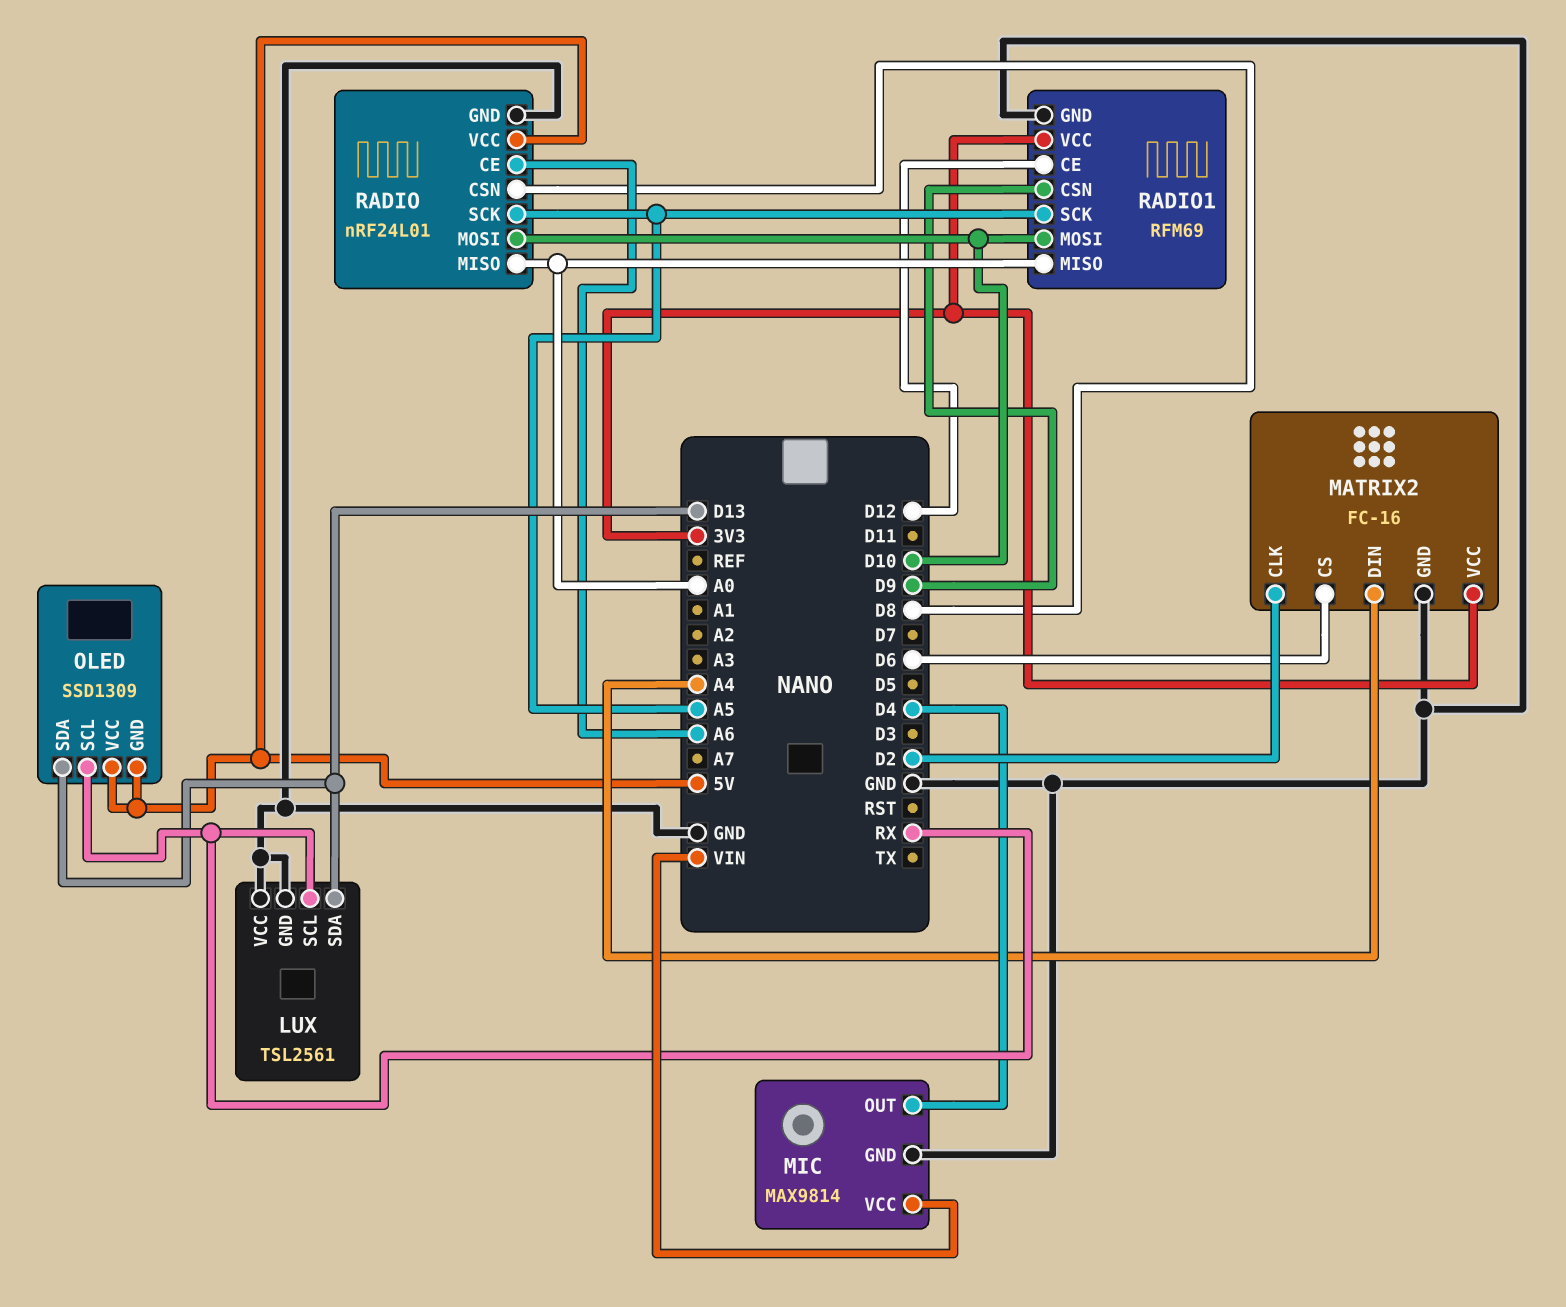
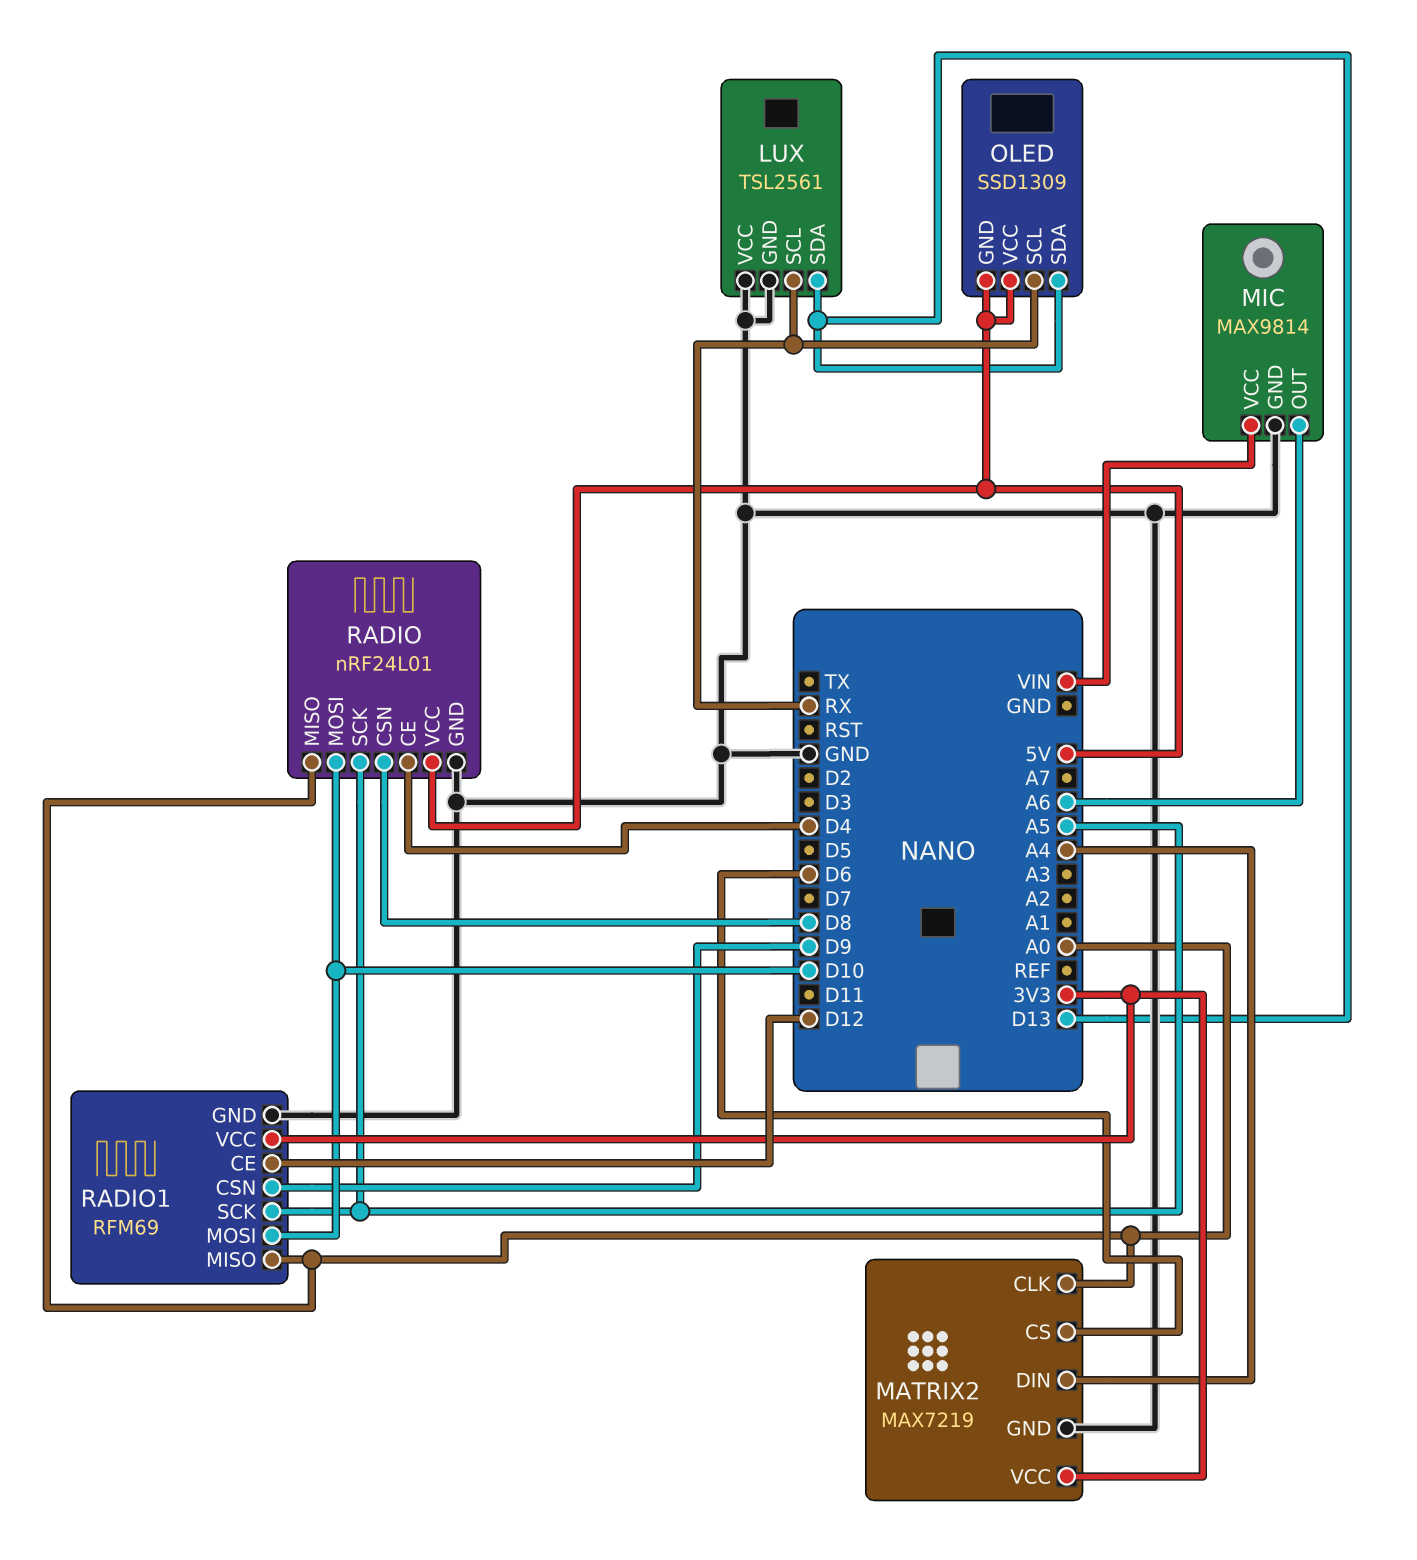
MATRIX2: FC-16 -> MAX7219
MATRIX2 pin CLK: D2 -> A0
MIC pin OUT: D4 -> A6
RADIO pin CE: A6 -> D4

